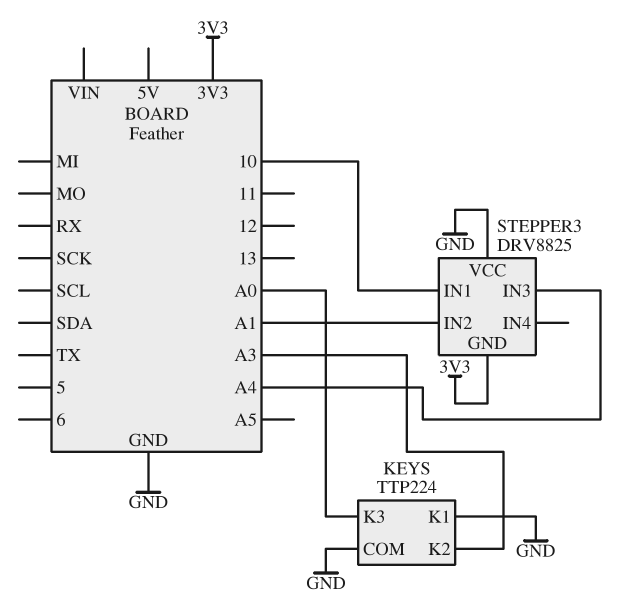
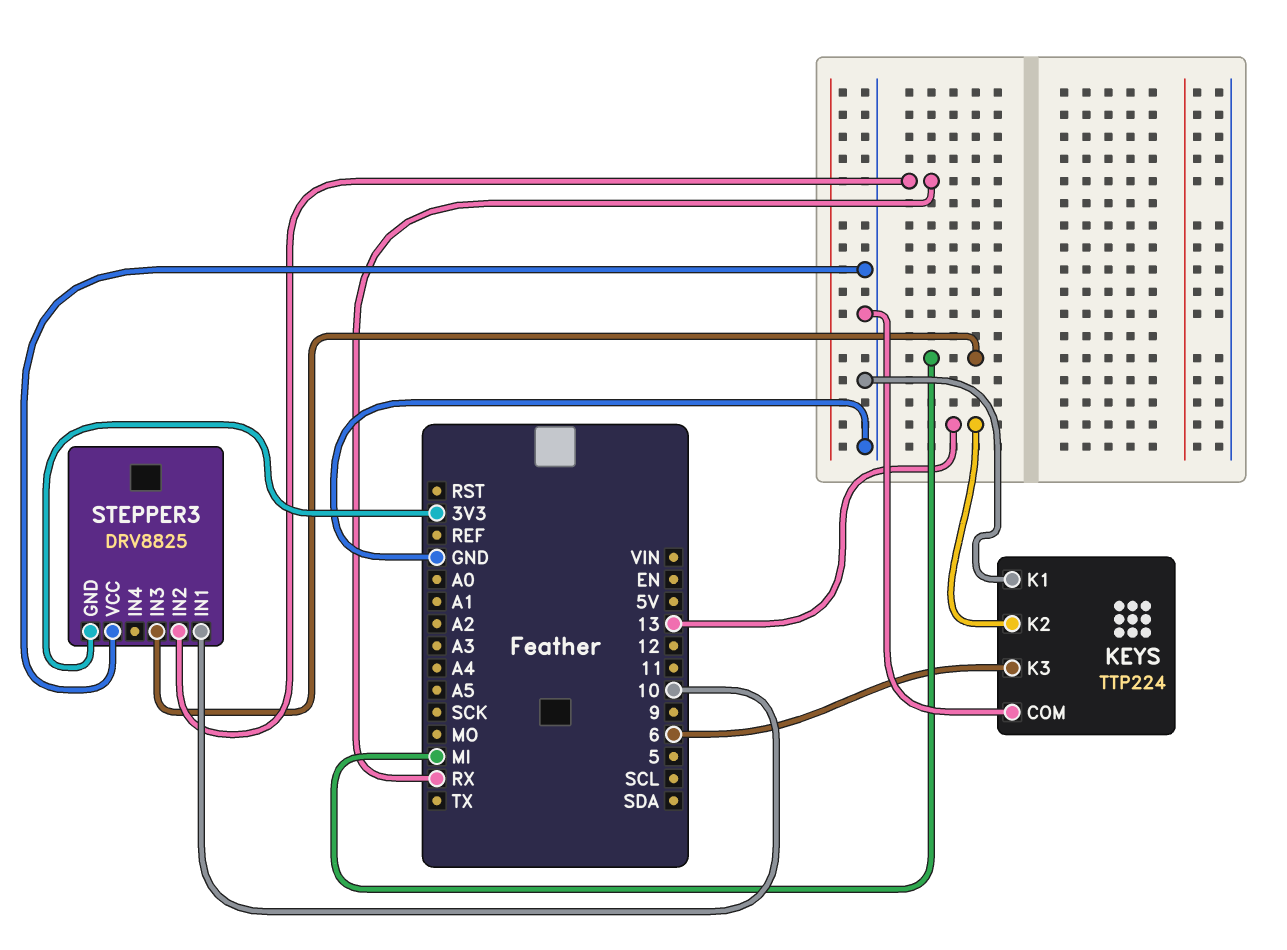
KEYS pin K2: A3 -> 13
KEYS pin K3: A0 -> 6
STEPPER3 pin IN2: A1 -> RX
STEPPER3 pin IN3: A4 -> MI

